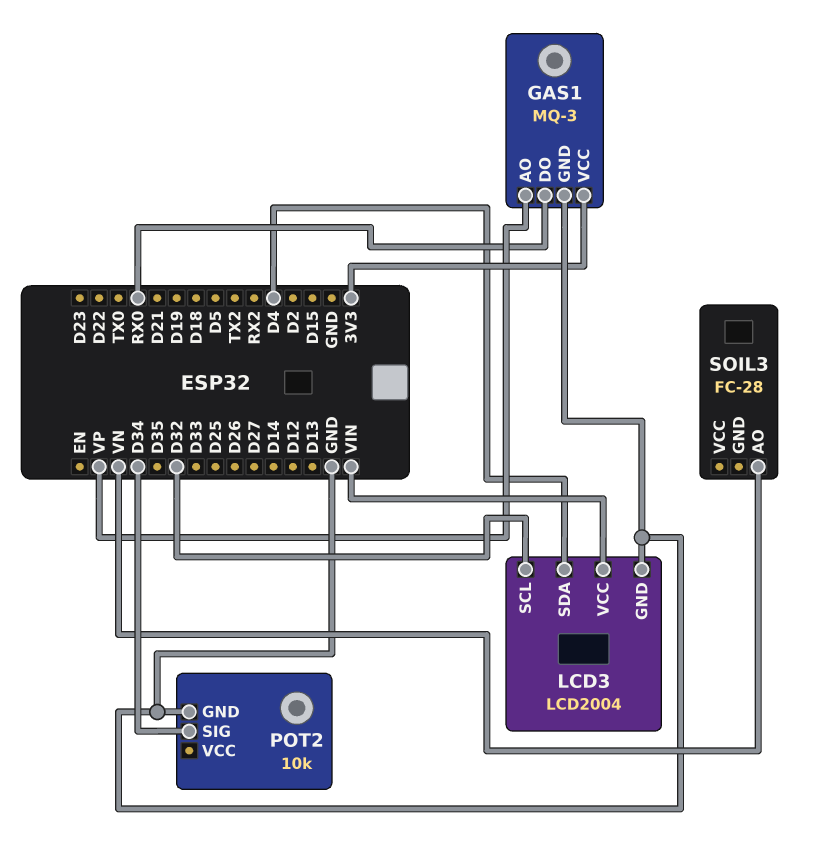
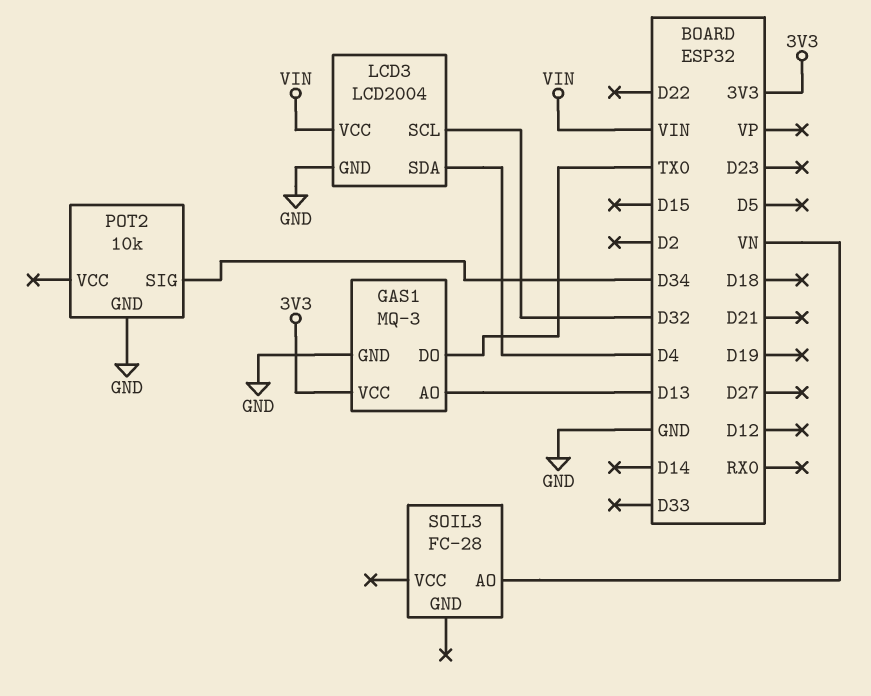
GAS1 pin AO: VP -> D13
GAS1 pin DO: RX0 -> TX0

